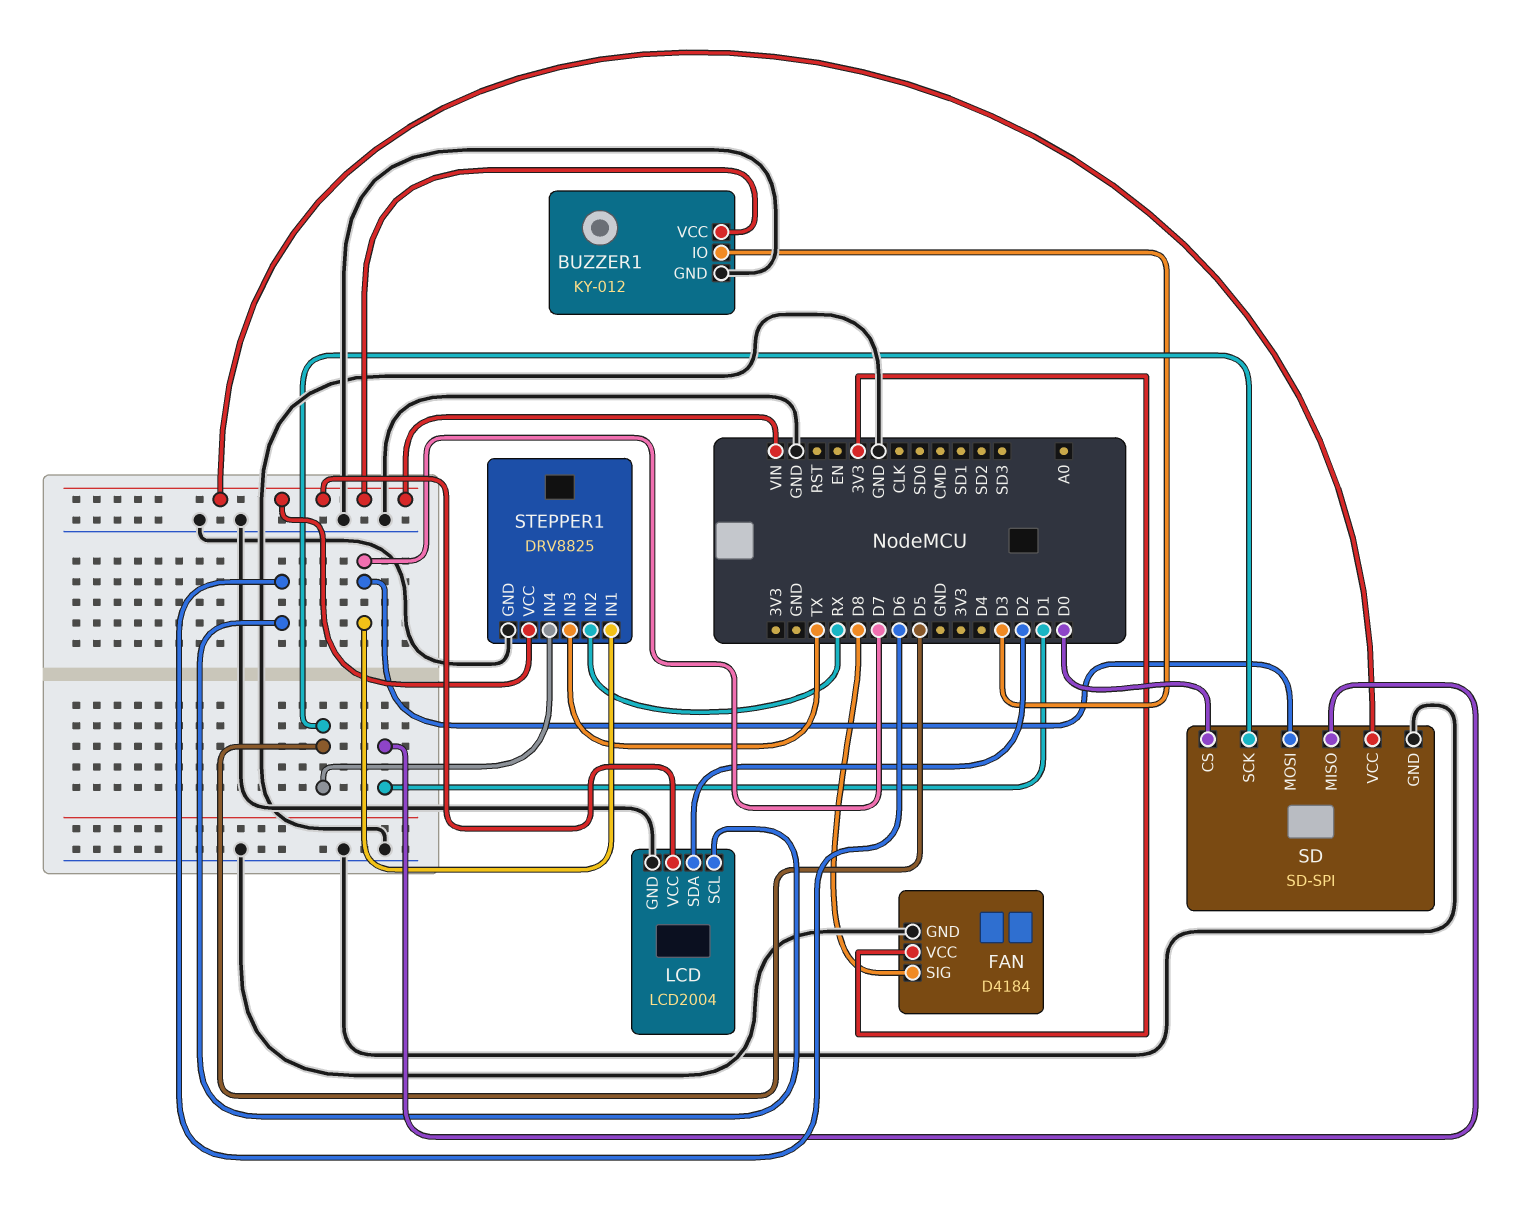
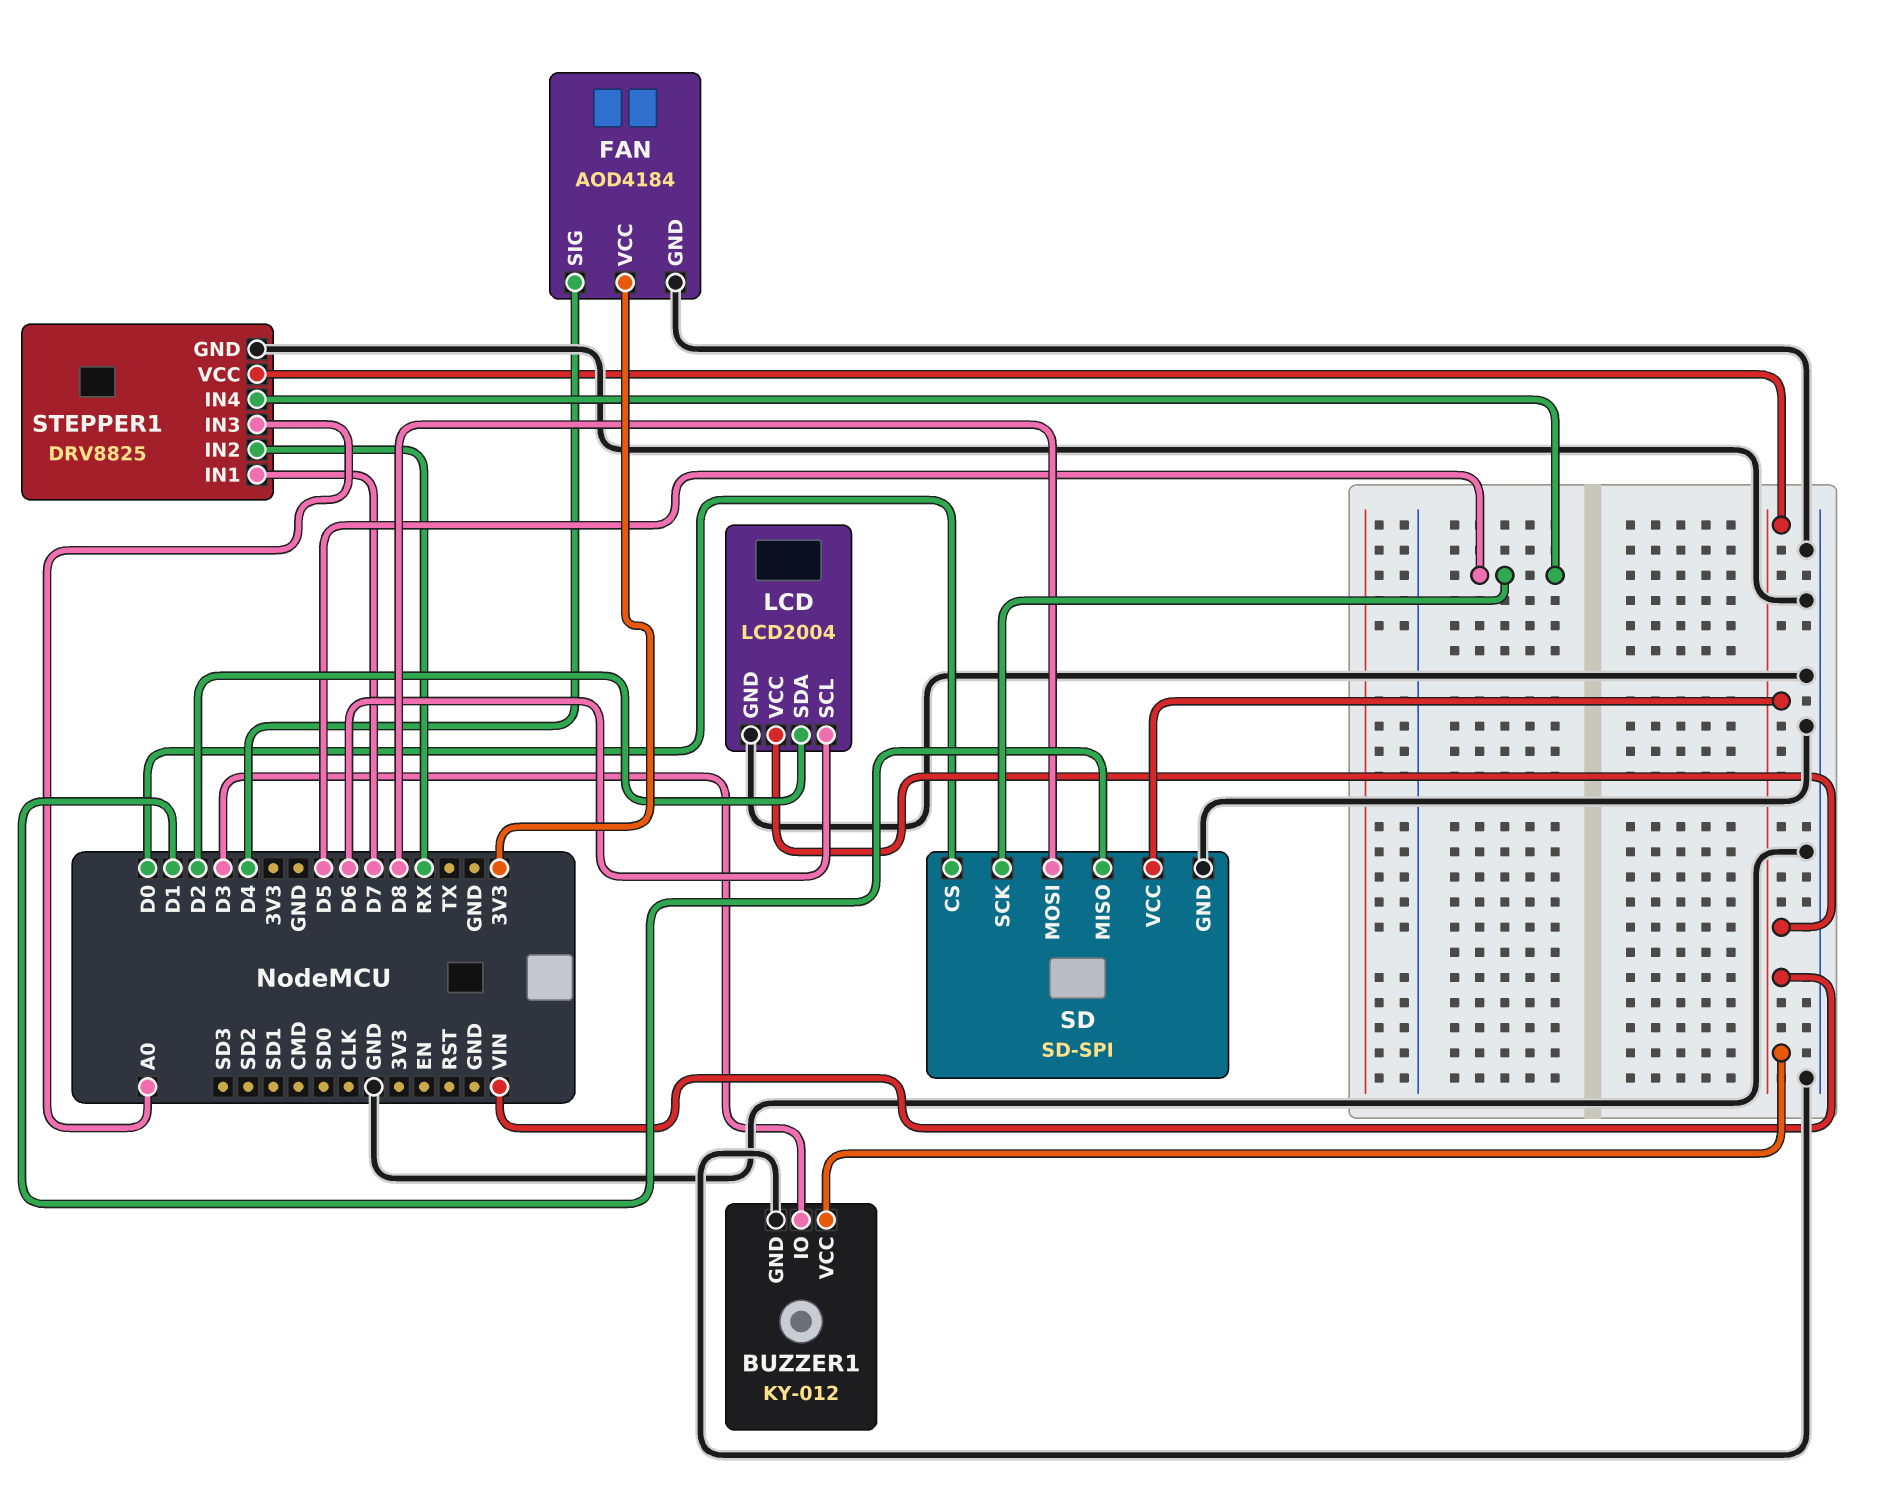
FAN: D4184 -> AOD4184
FAN pin SIG: D8 -> D4
SD pin MOSI: D7 -> D8
STEPPER1 pin IN3: TX -> A0

